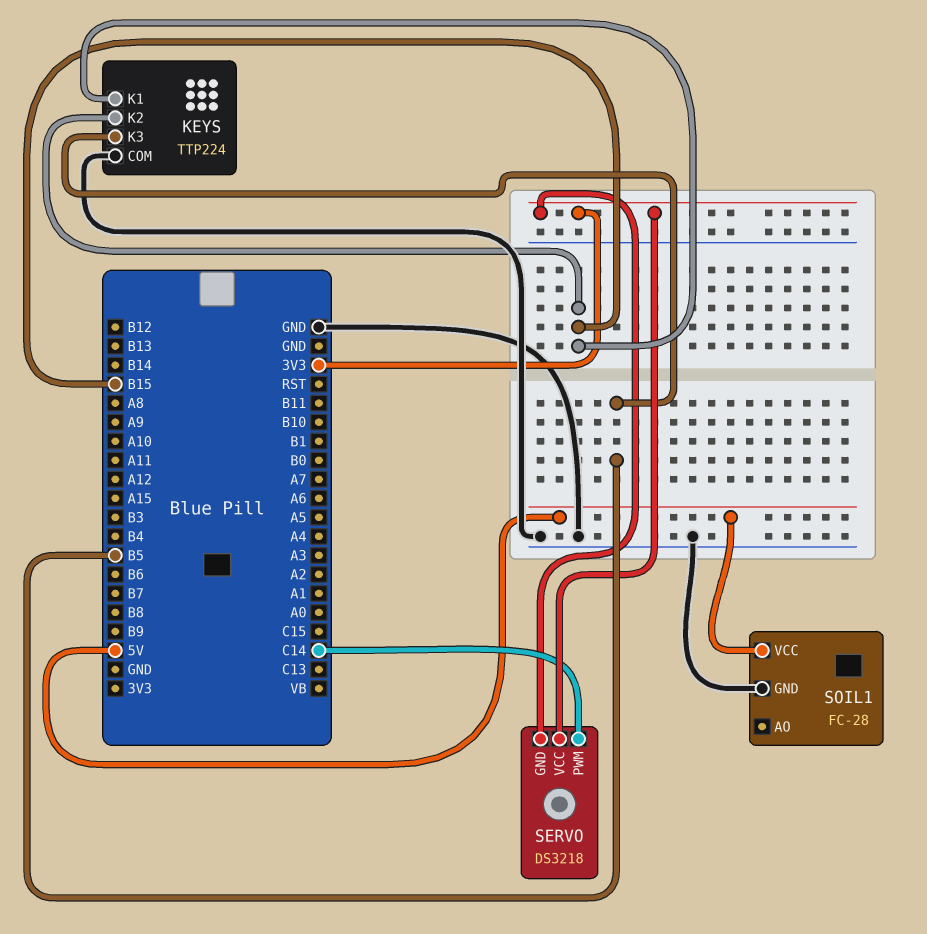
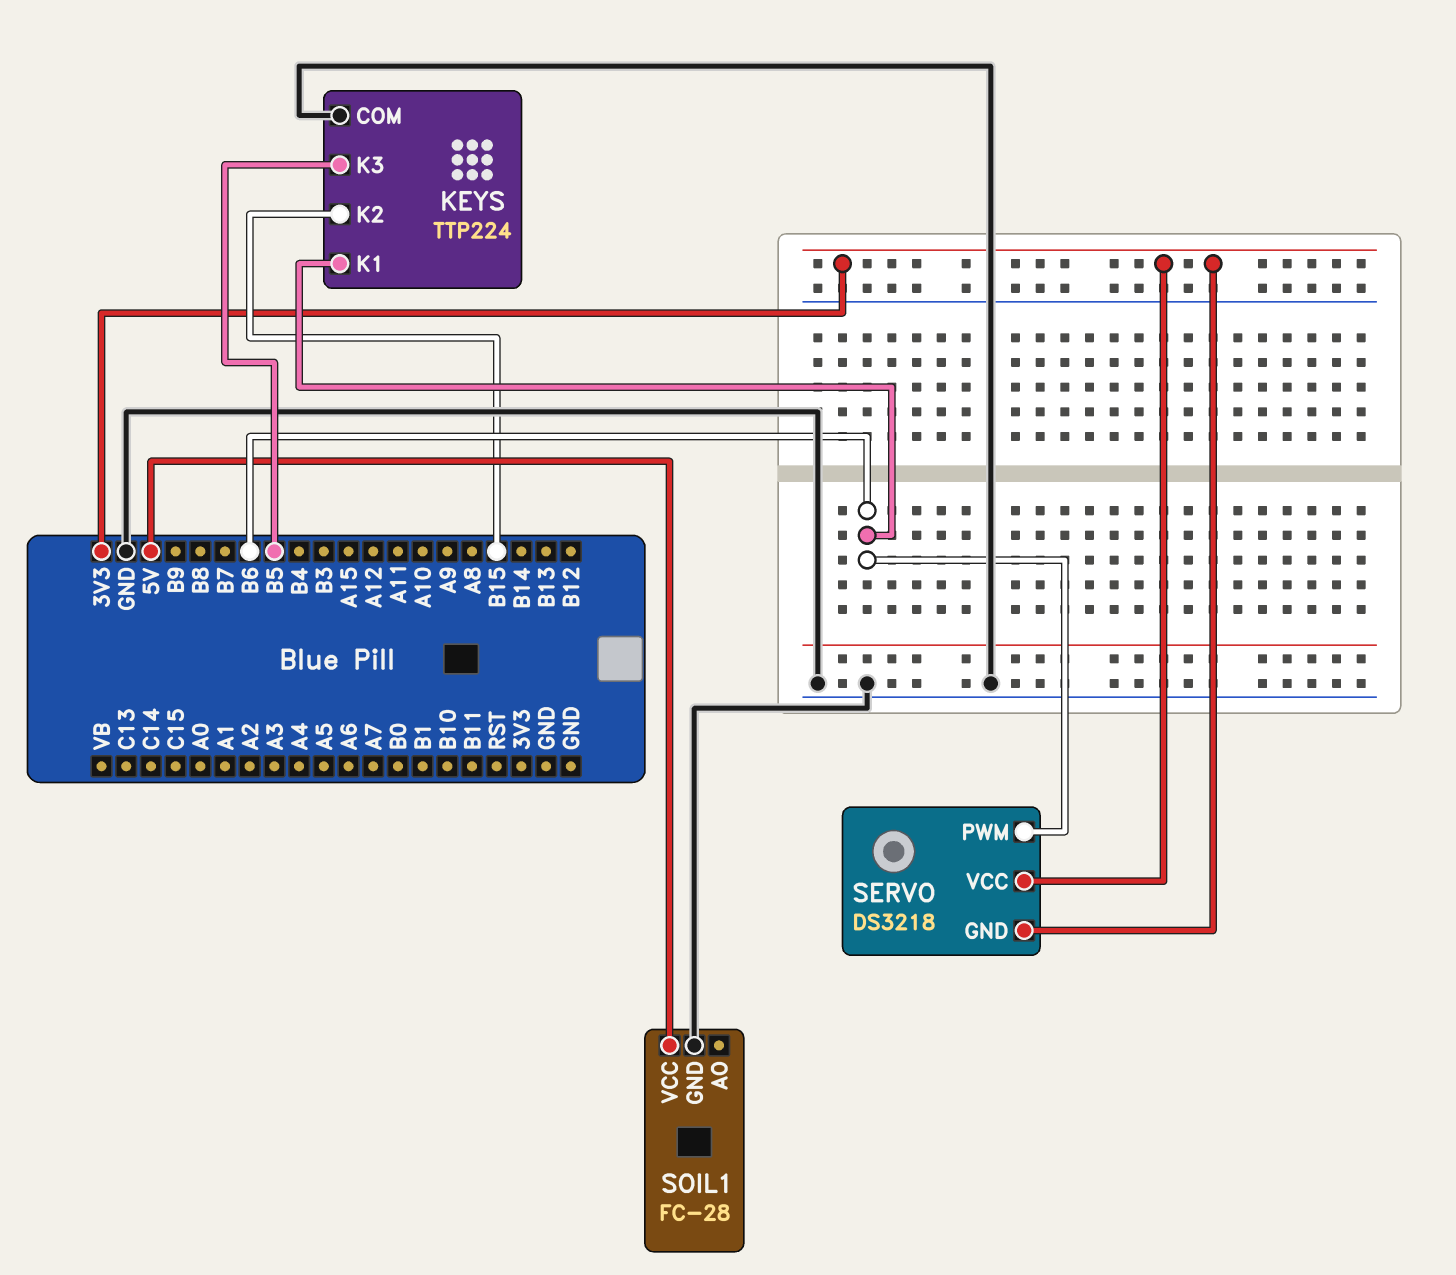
KEYS pin K1: B15 -> B6
SERVO pin PWM: C14 -> B6

